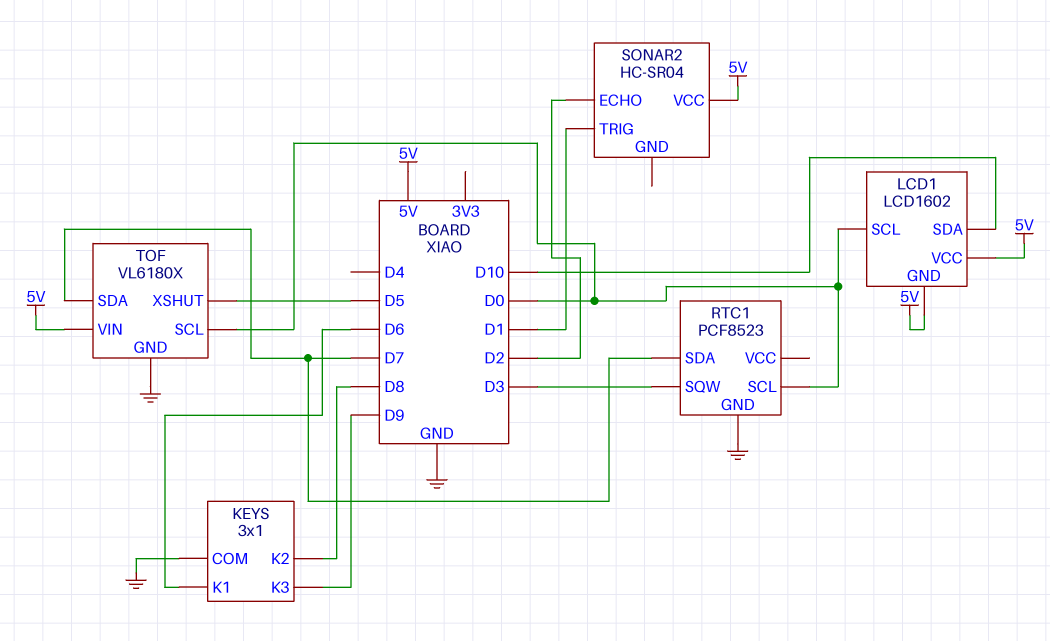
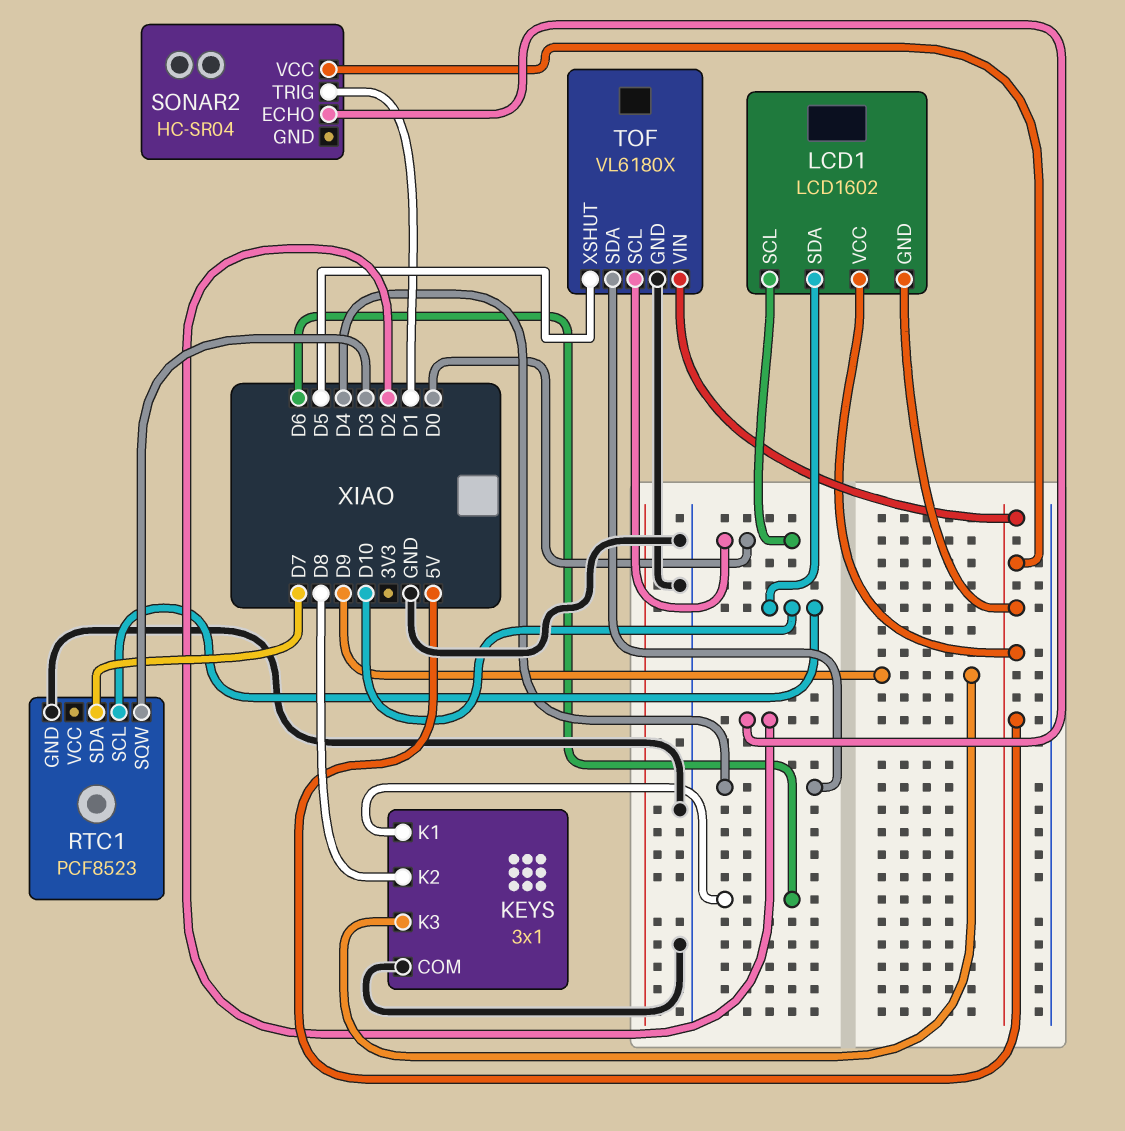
RTC1 pin SCL: D0 -> D10
TOF pin SDA: D7 -> D4

